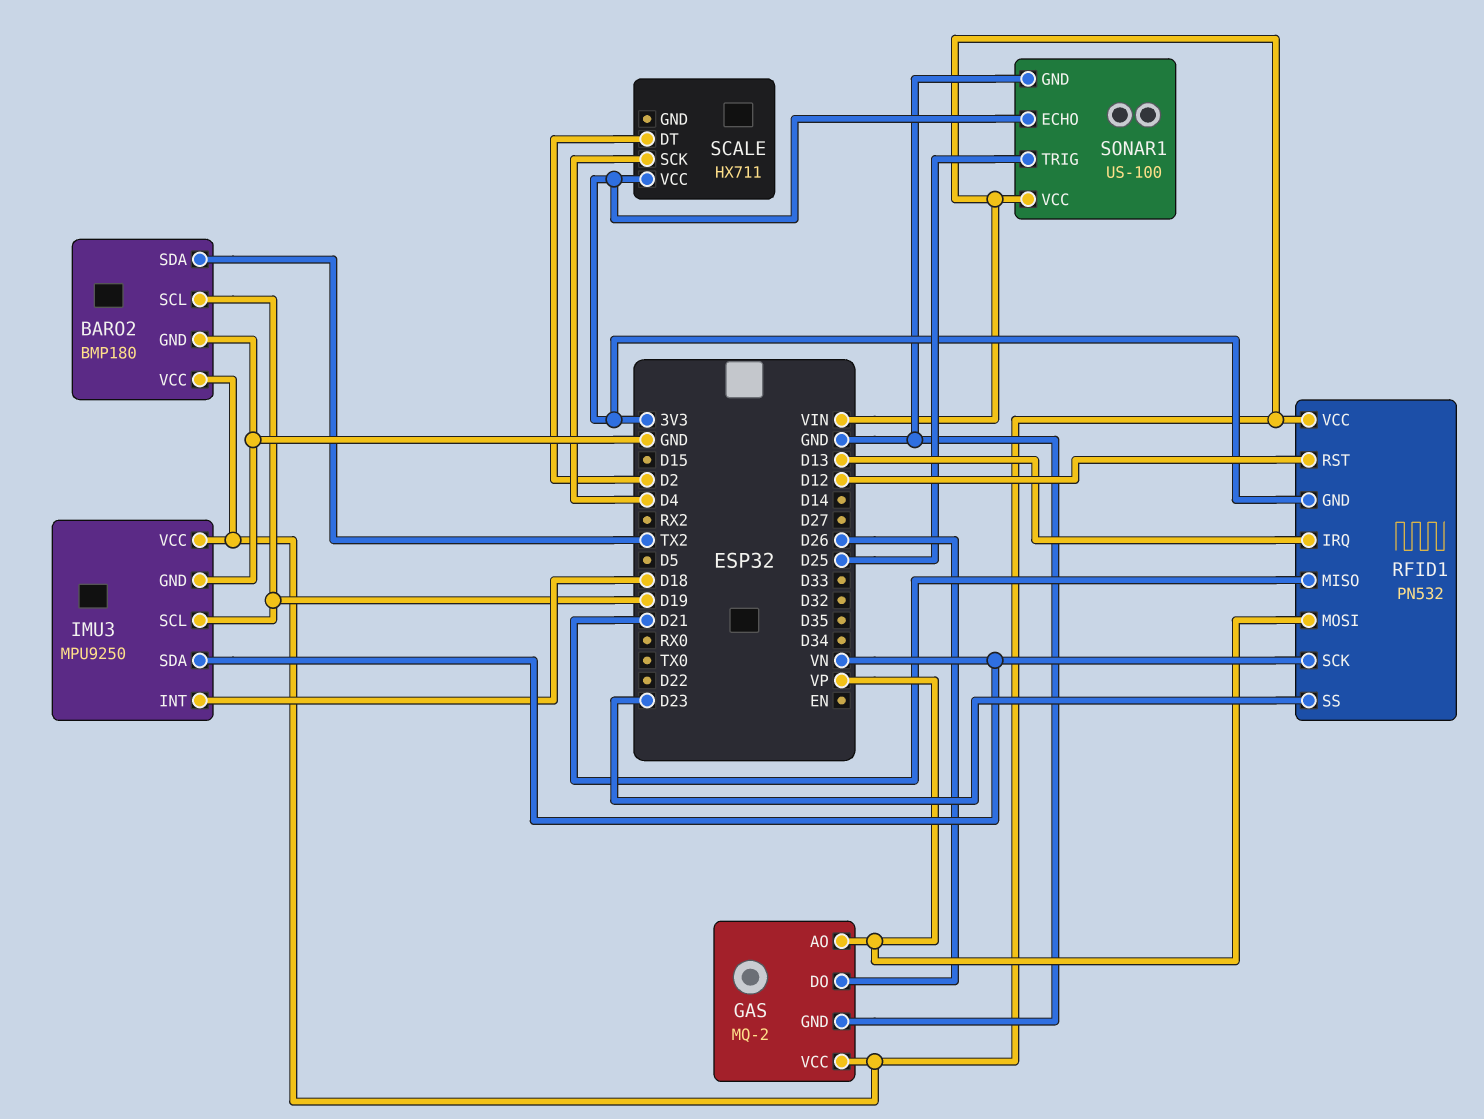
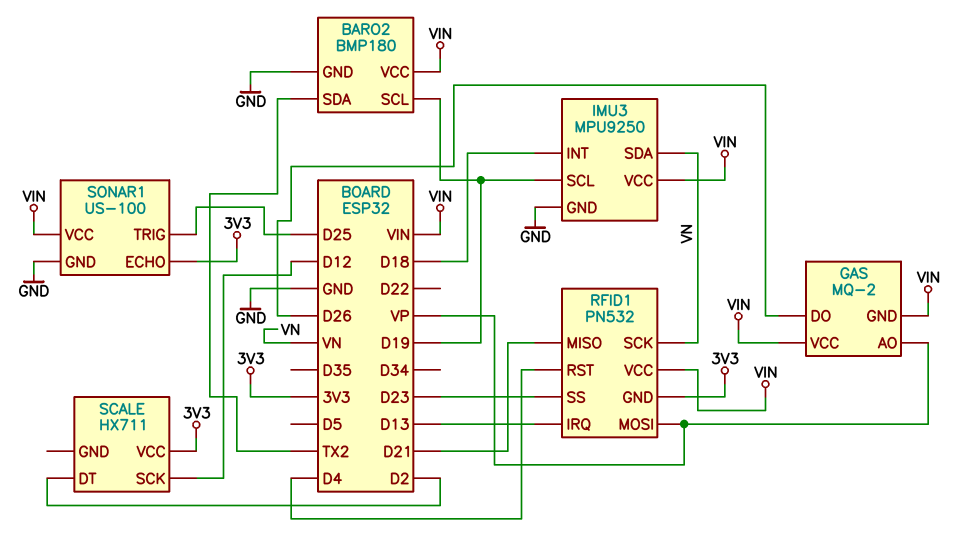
GAS pin GND: GND -> VIN
RFID1 pin RST: D12 -> D4
SCALE pin SCK: D4 -> D12

